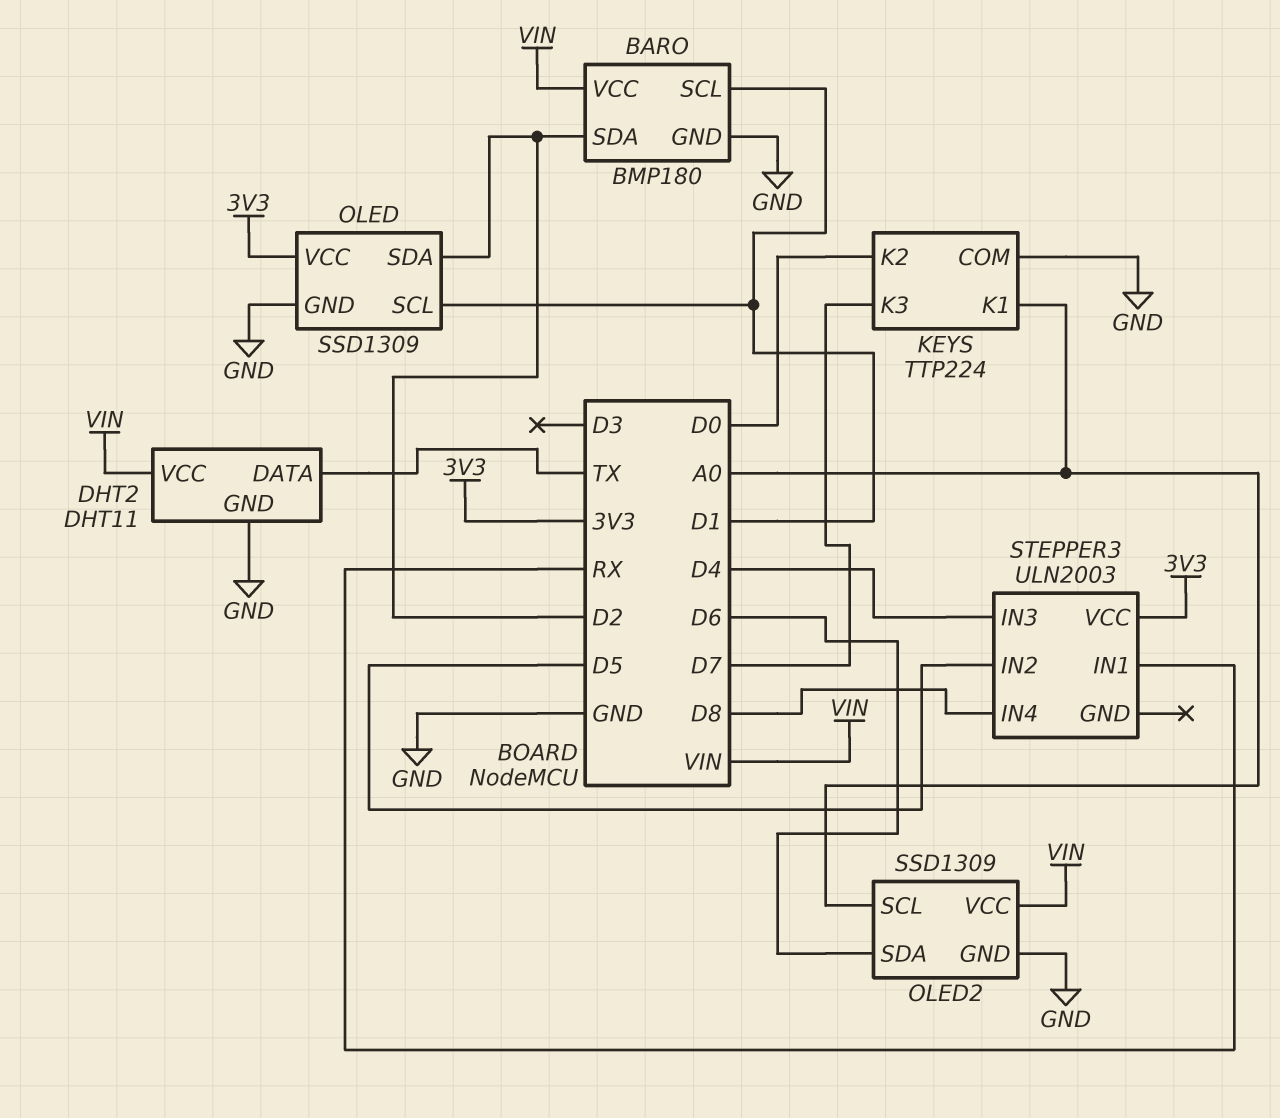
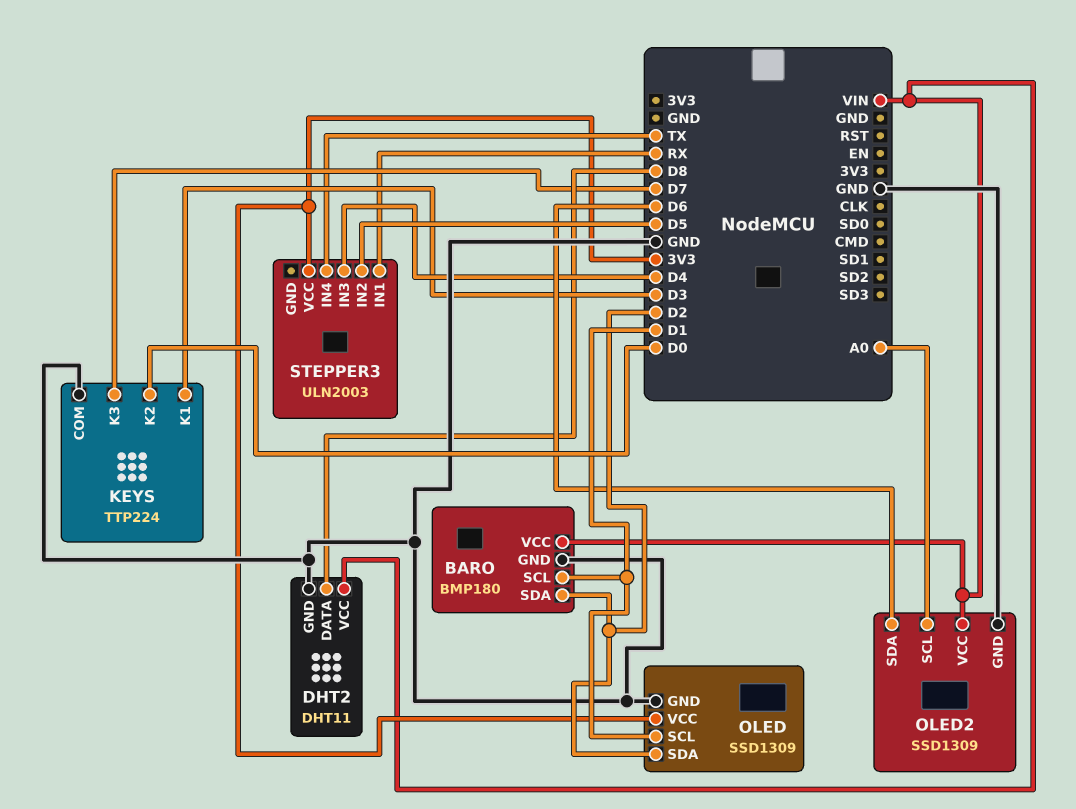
DHT2 pin DATA: TX -> D8
KEYS pin K1: A0 -> D3
STEPPER3 pin IN4: D8 -> TX

